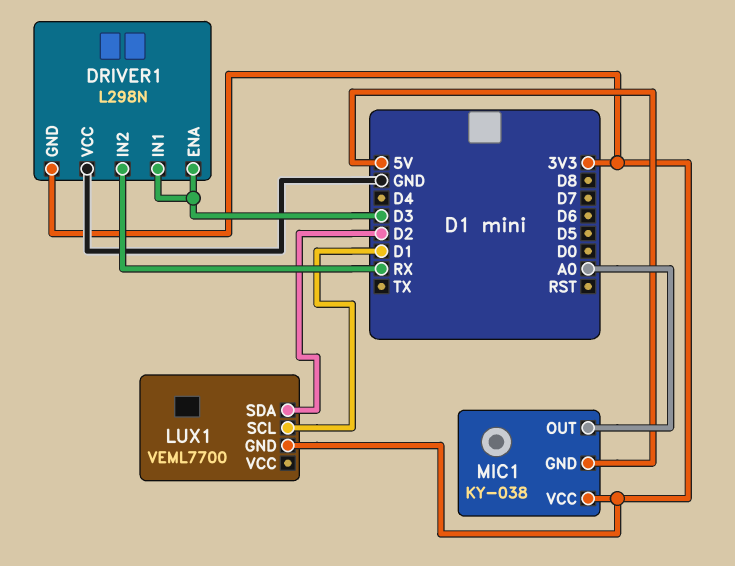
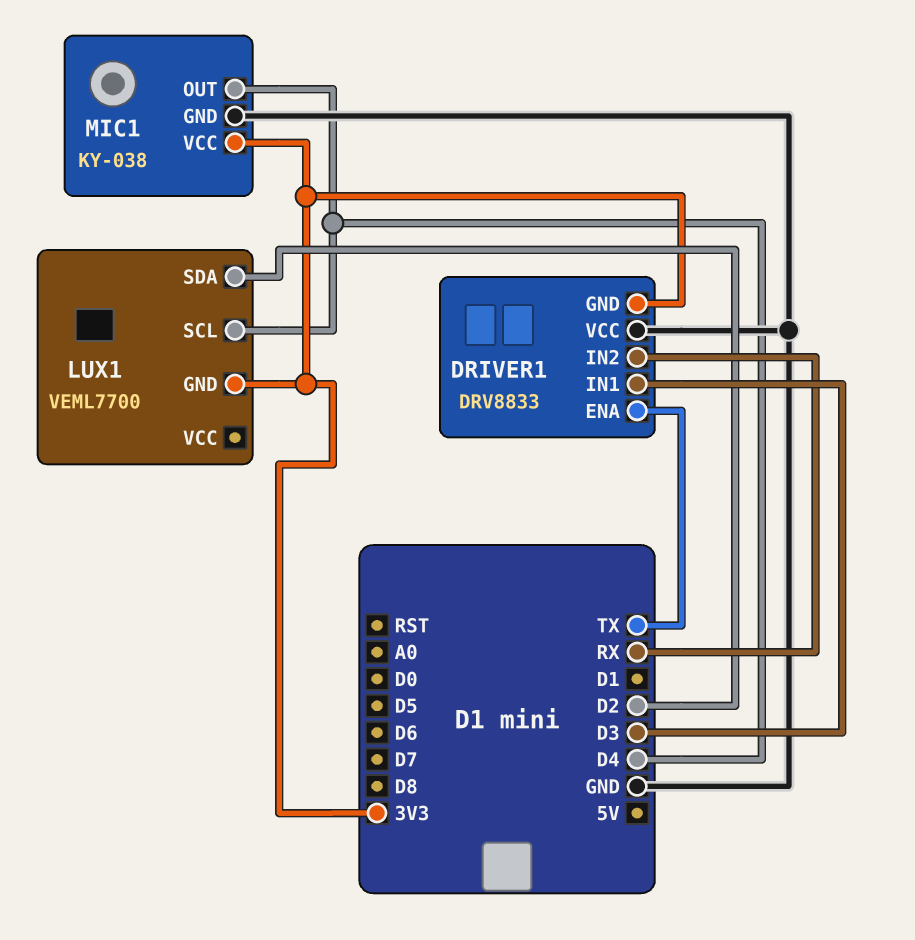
DRIVER1: L298N -> DRV8833
DRIVER1 pin ENA: D3 -> TX
LUX1 pin SCL: D1 -> D4
MIC1 pin GND: 5V -> GND
MIC1 pin OUT: A0 -> D4

